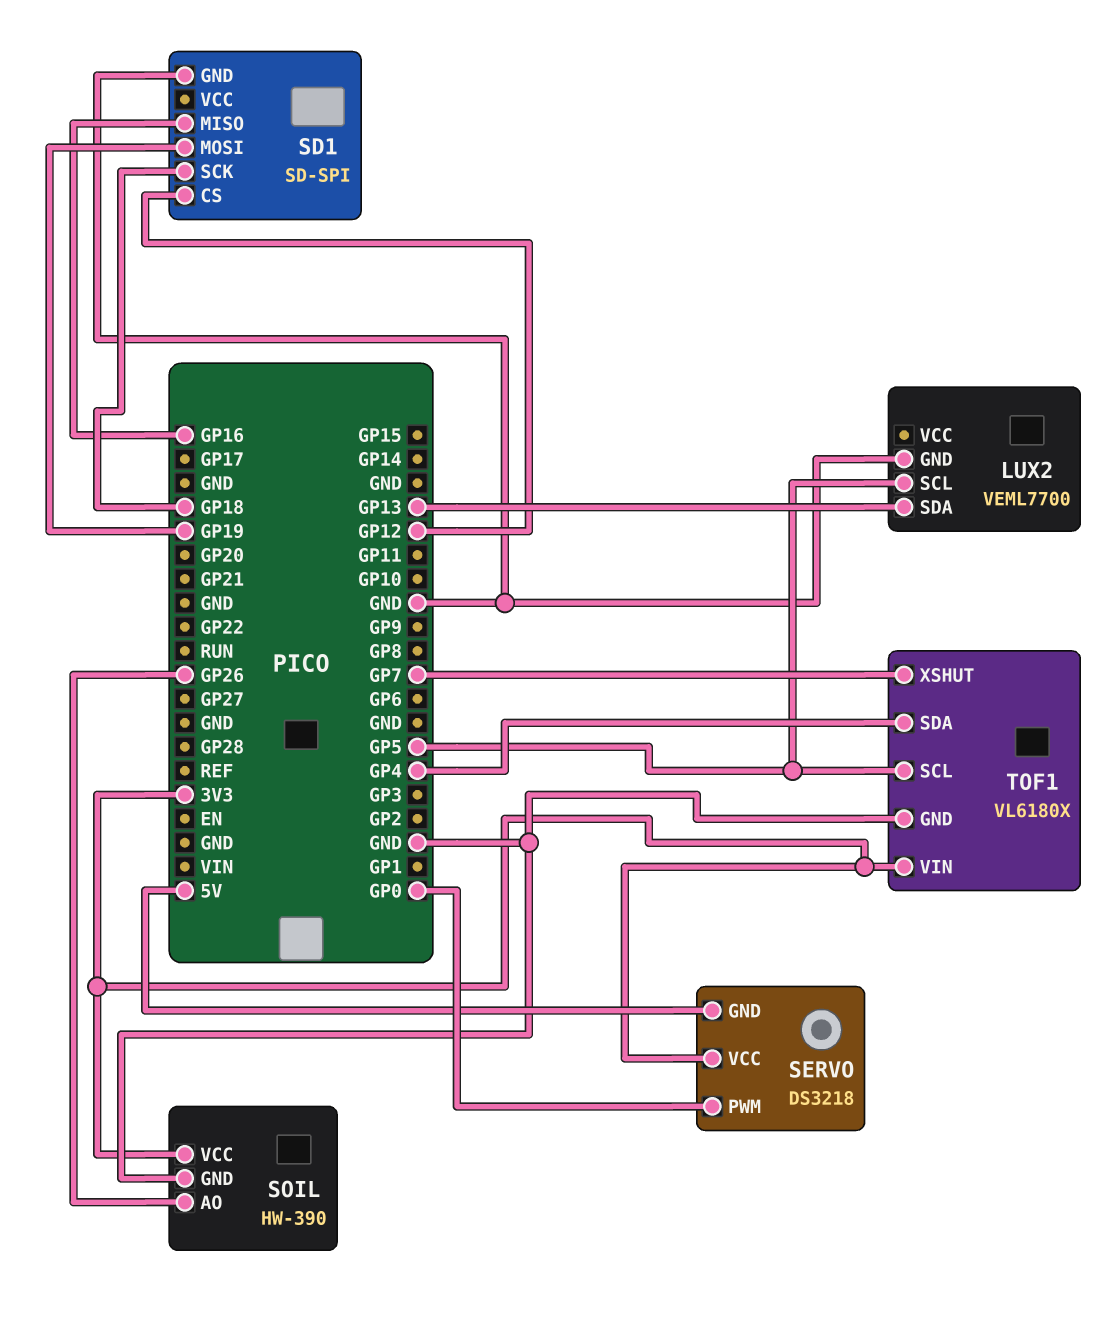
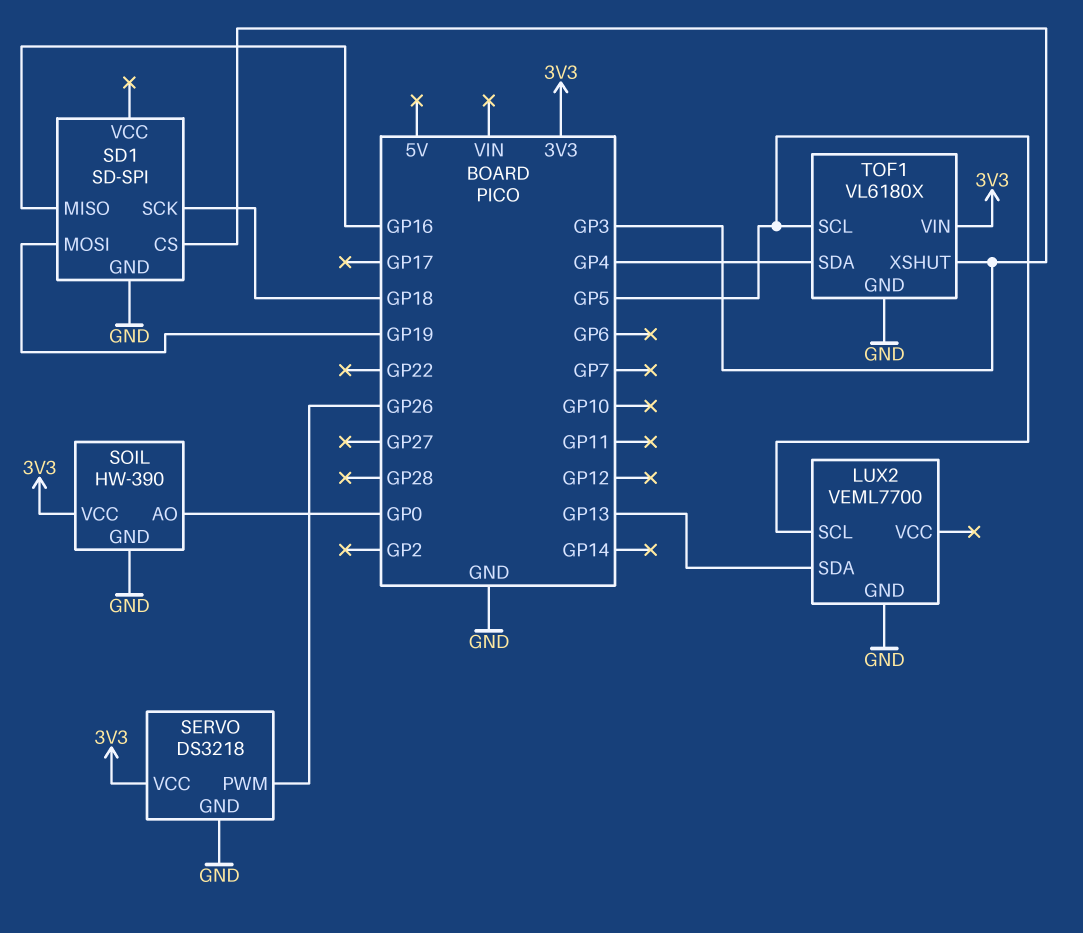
SD1 pin CS: GP12 -> GP3
SERVO pin GND: 5V -> GND
SERVO pin PWM: GP0 -> GP26
SOIL pin AO: GP26 -> GP0
TOF1 pin XSHUT: GP7 -> GP3

